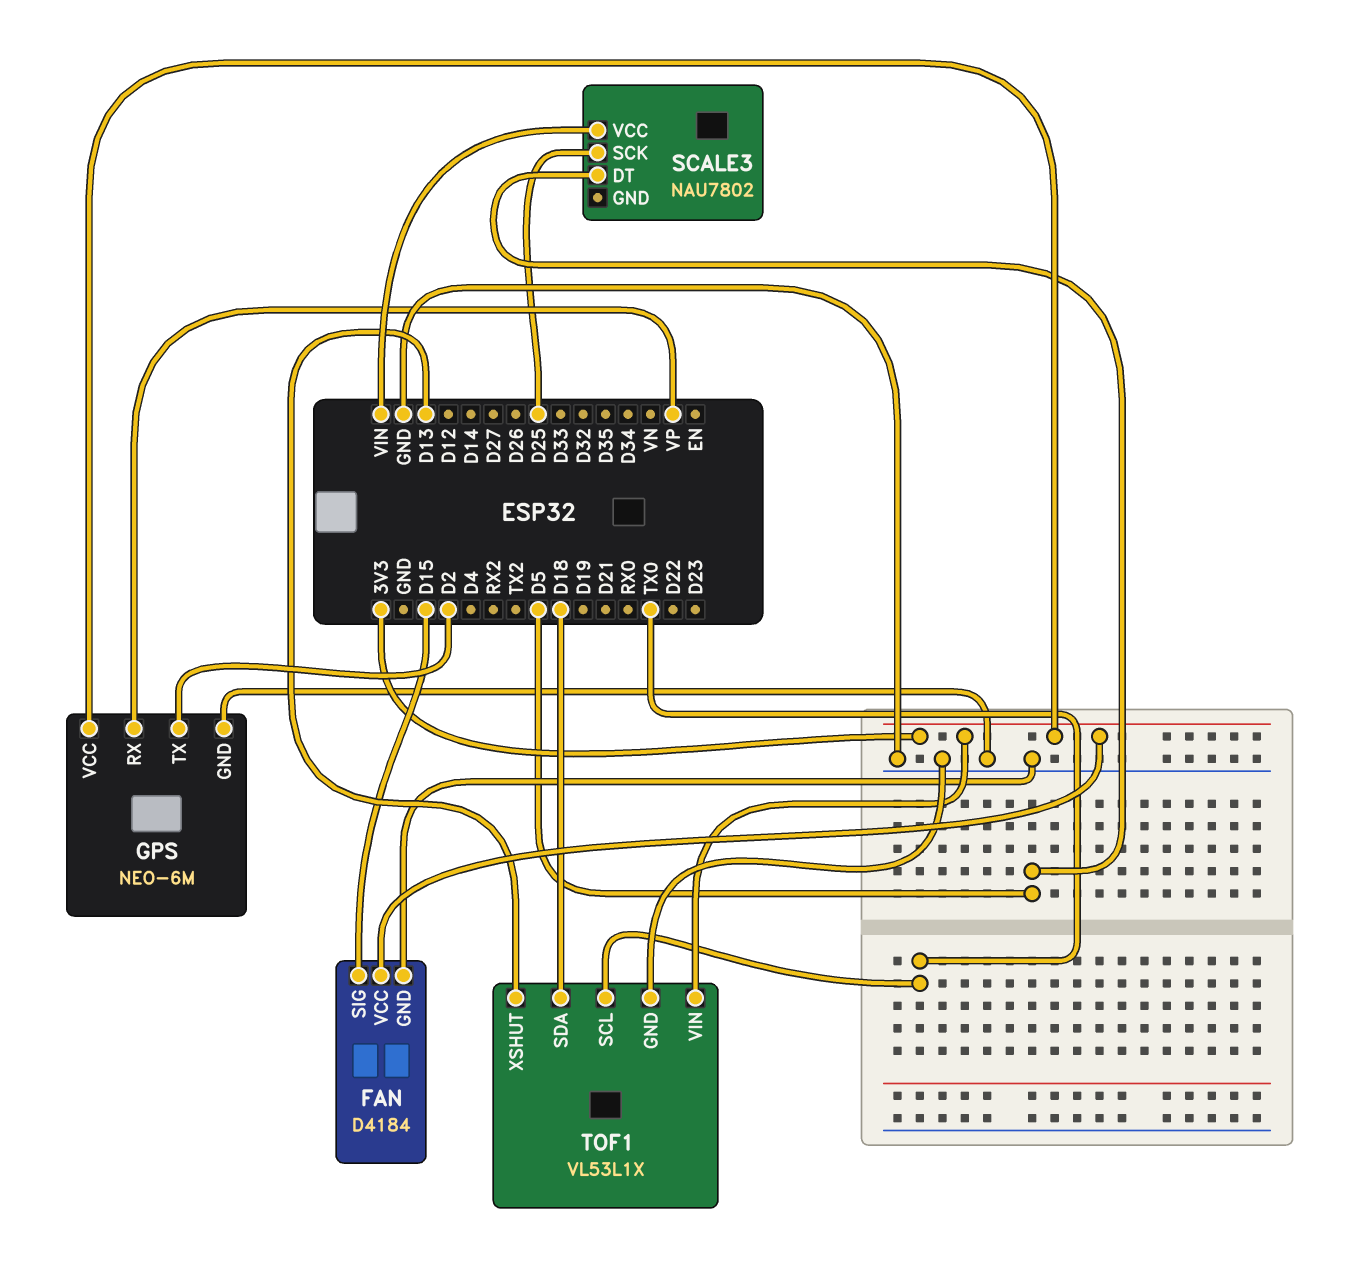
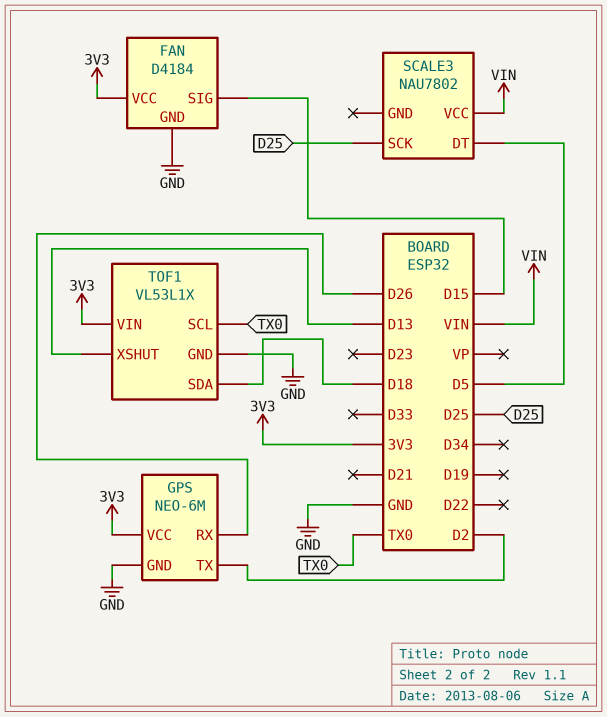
GPS pin RX: VP -> D26

